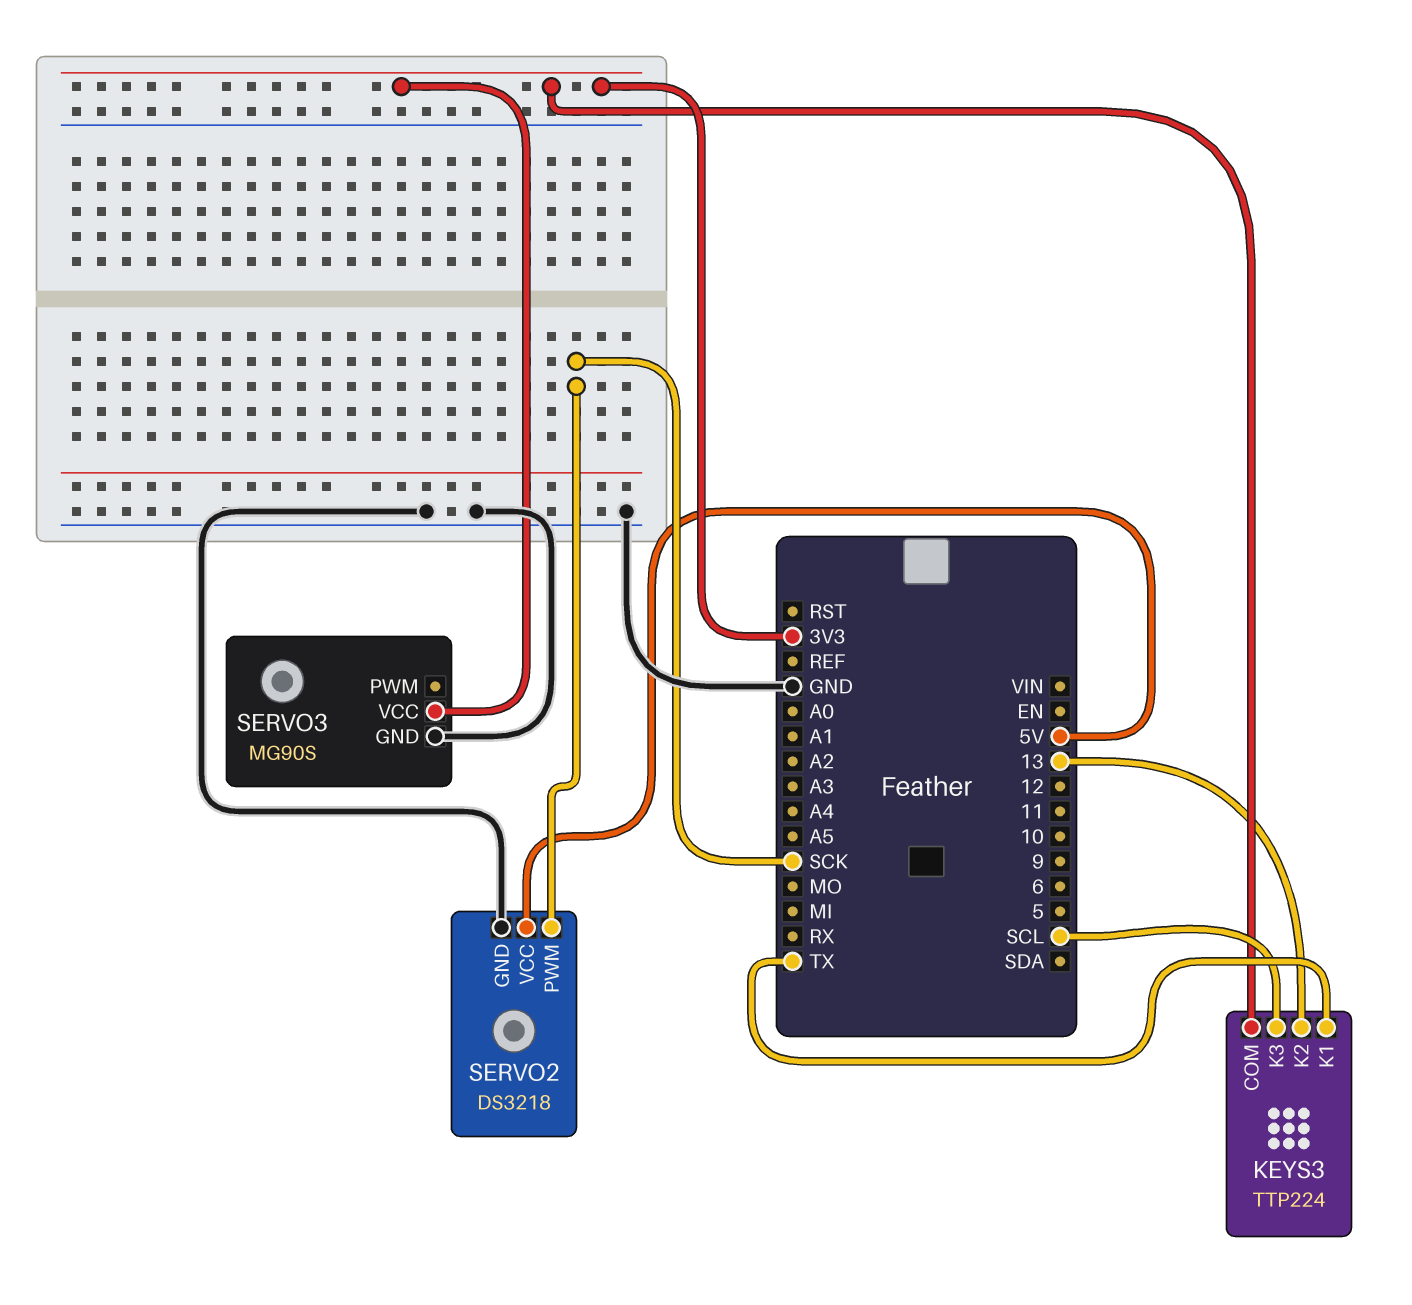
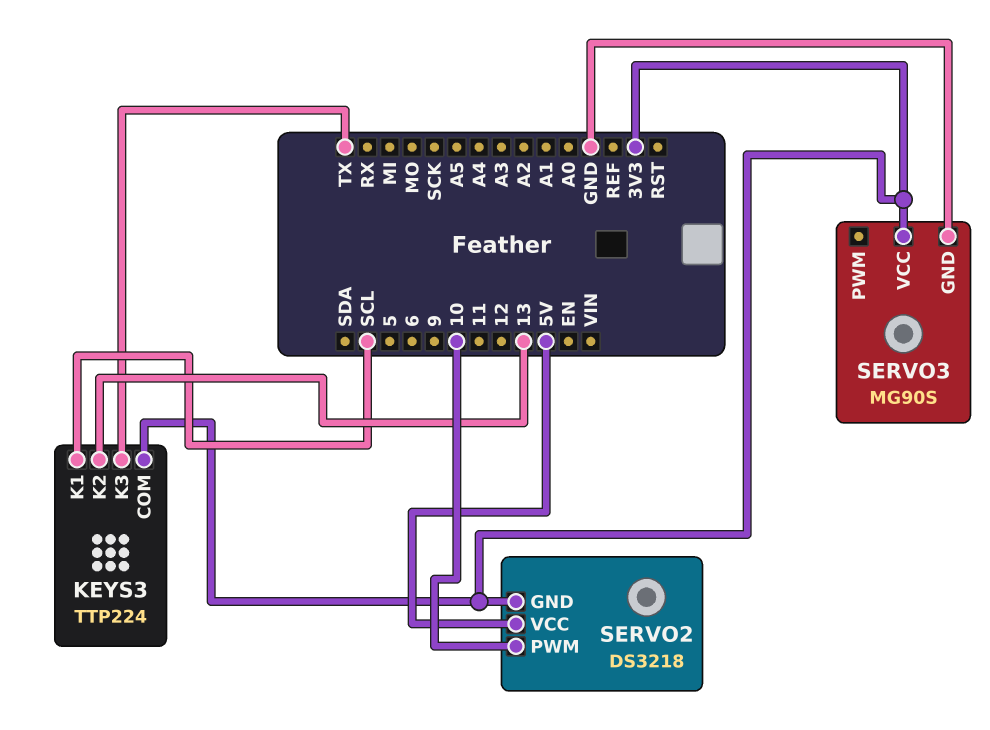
KEYS3 pin K1: TX -> SCL
KEYS3 pin K3: SCL -> TX
SERVO2 pin GND: GND -> 3V3
SERVO2 pin PWM: SCK -> 10

